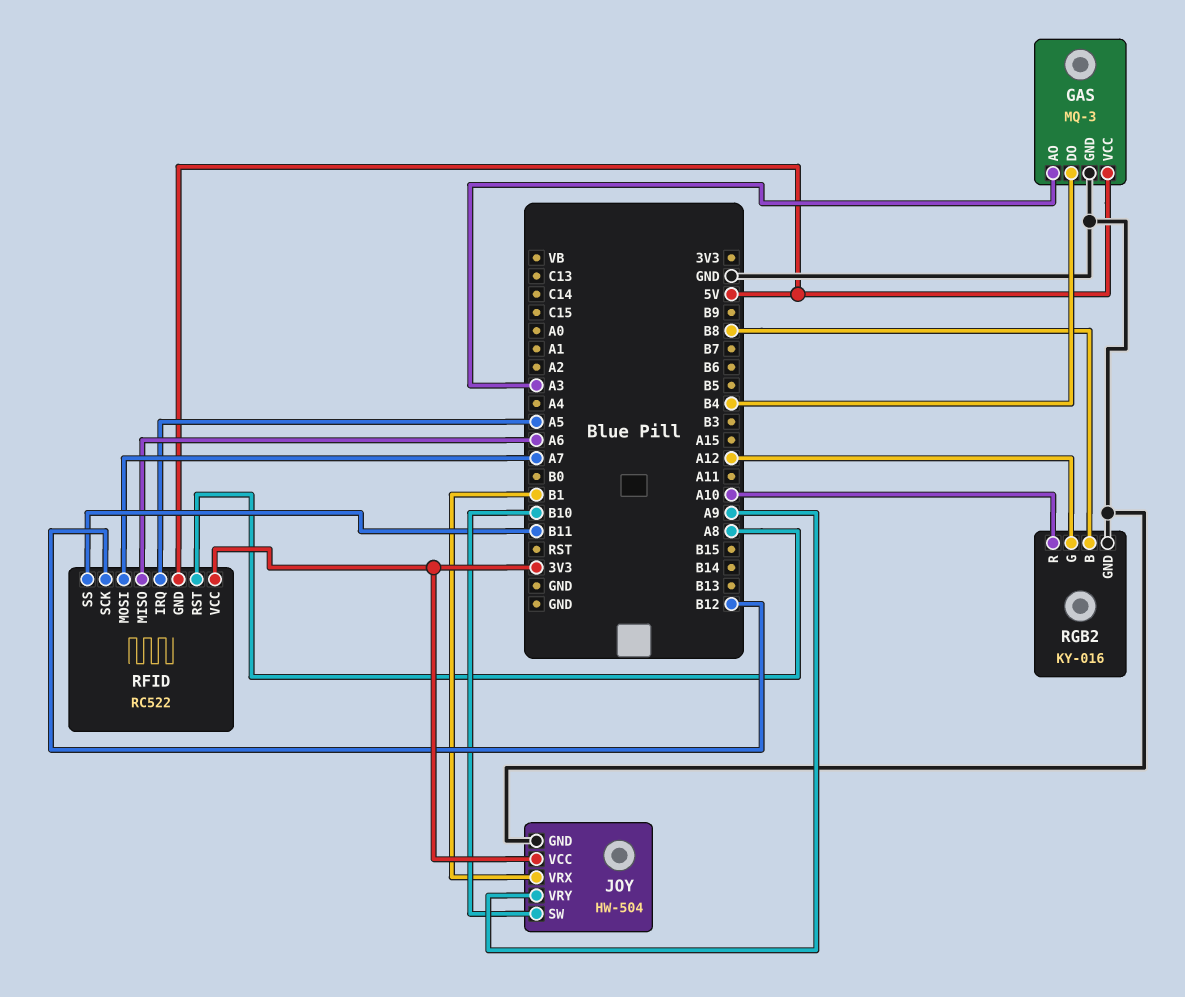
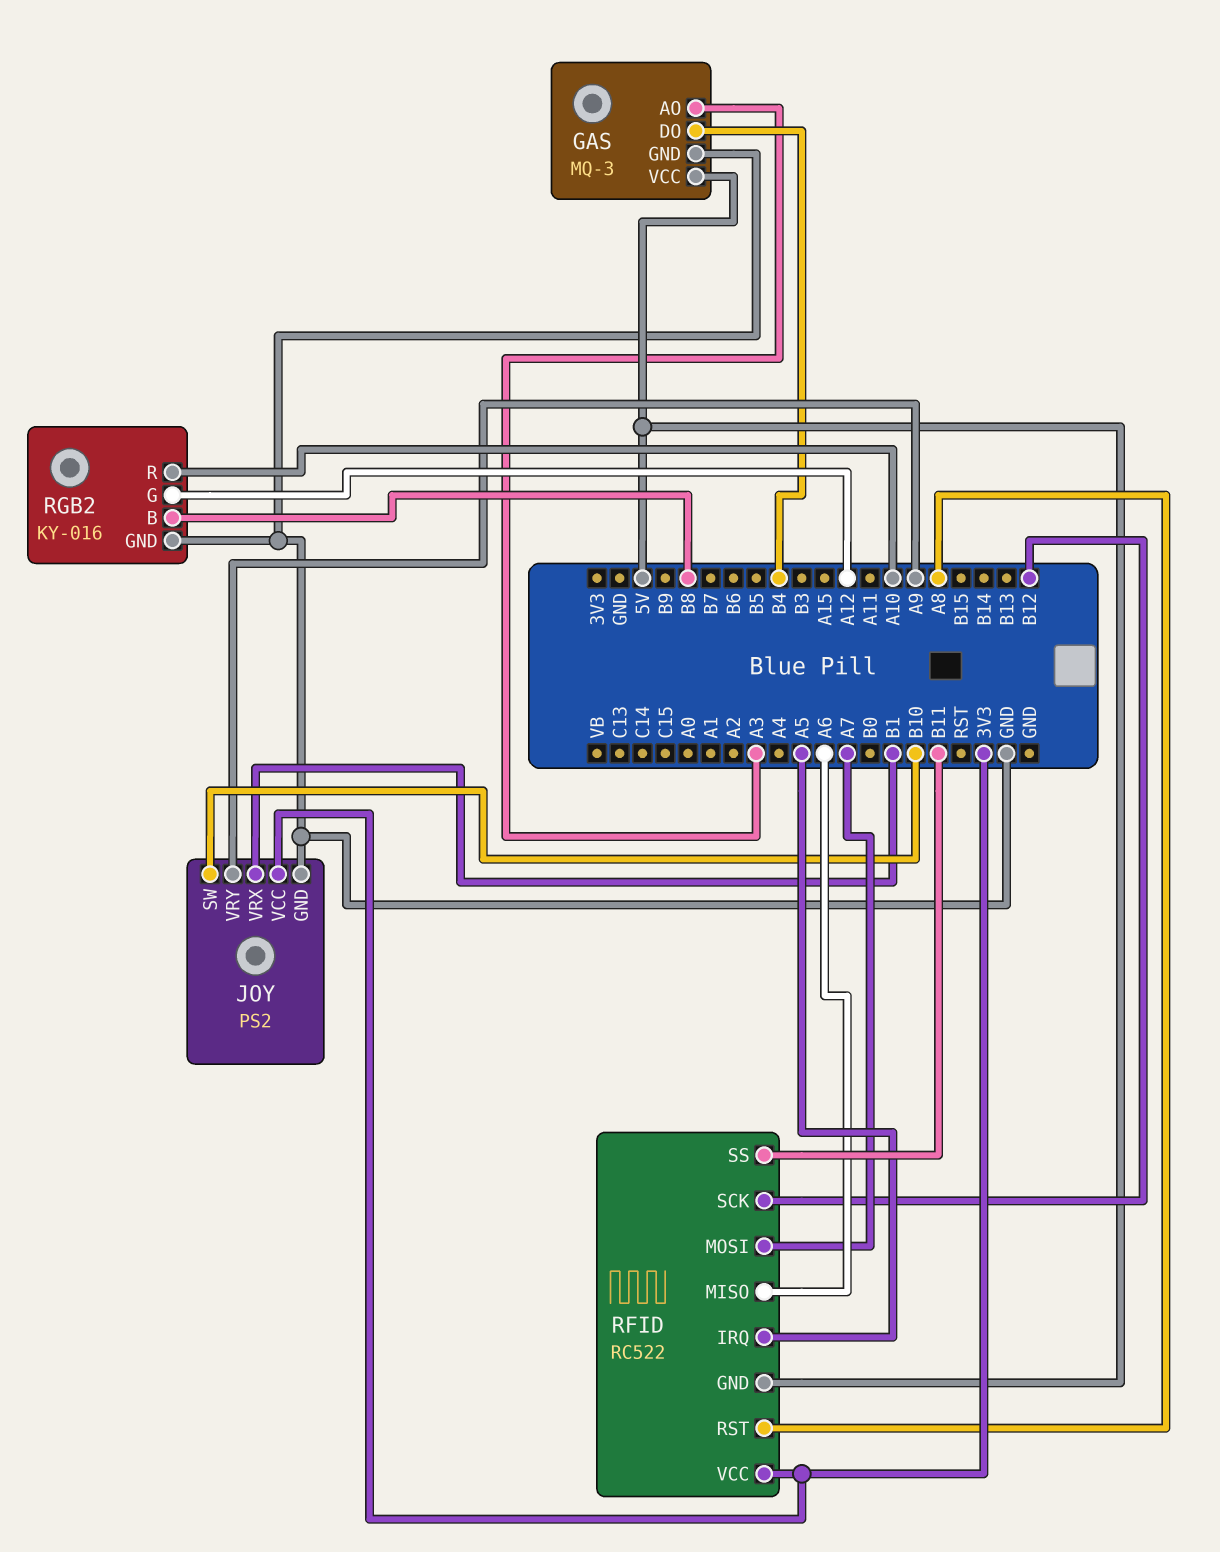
JOY: HW-504 -> PS2

